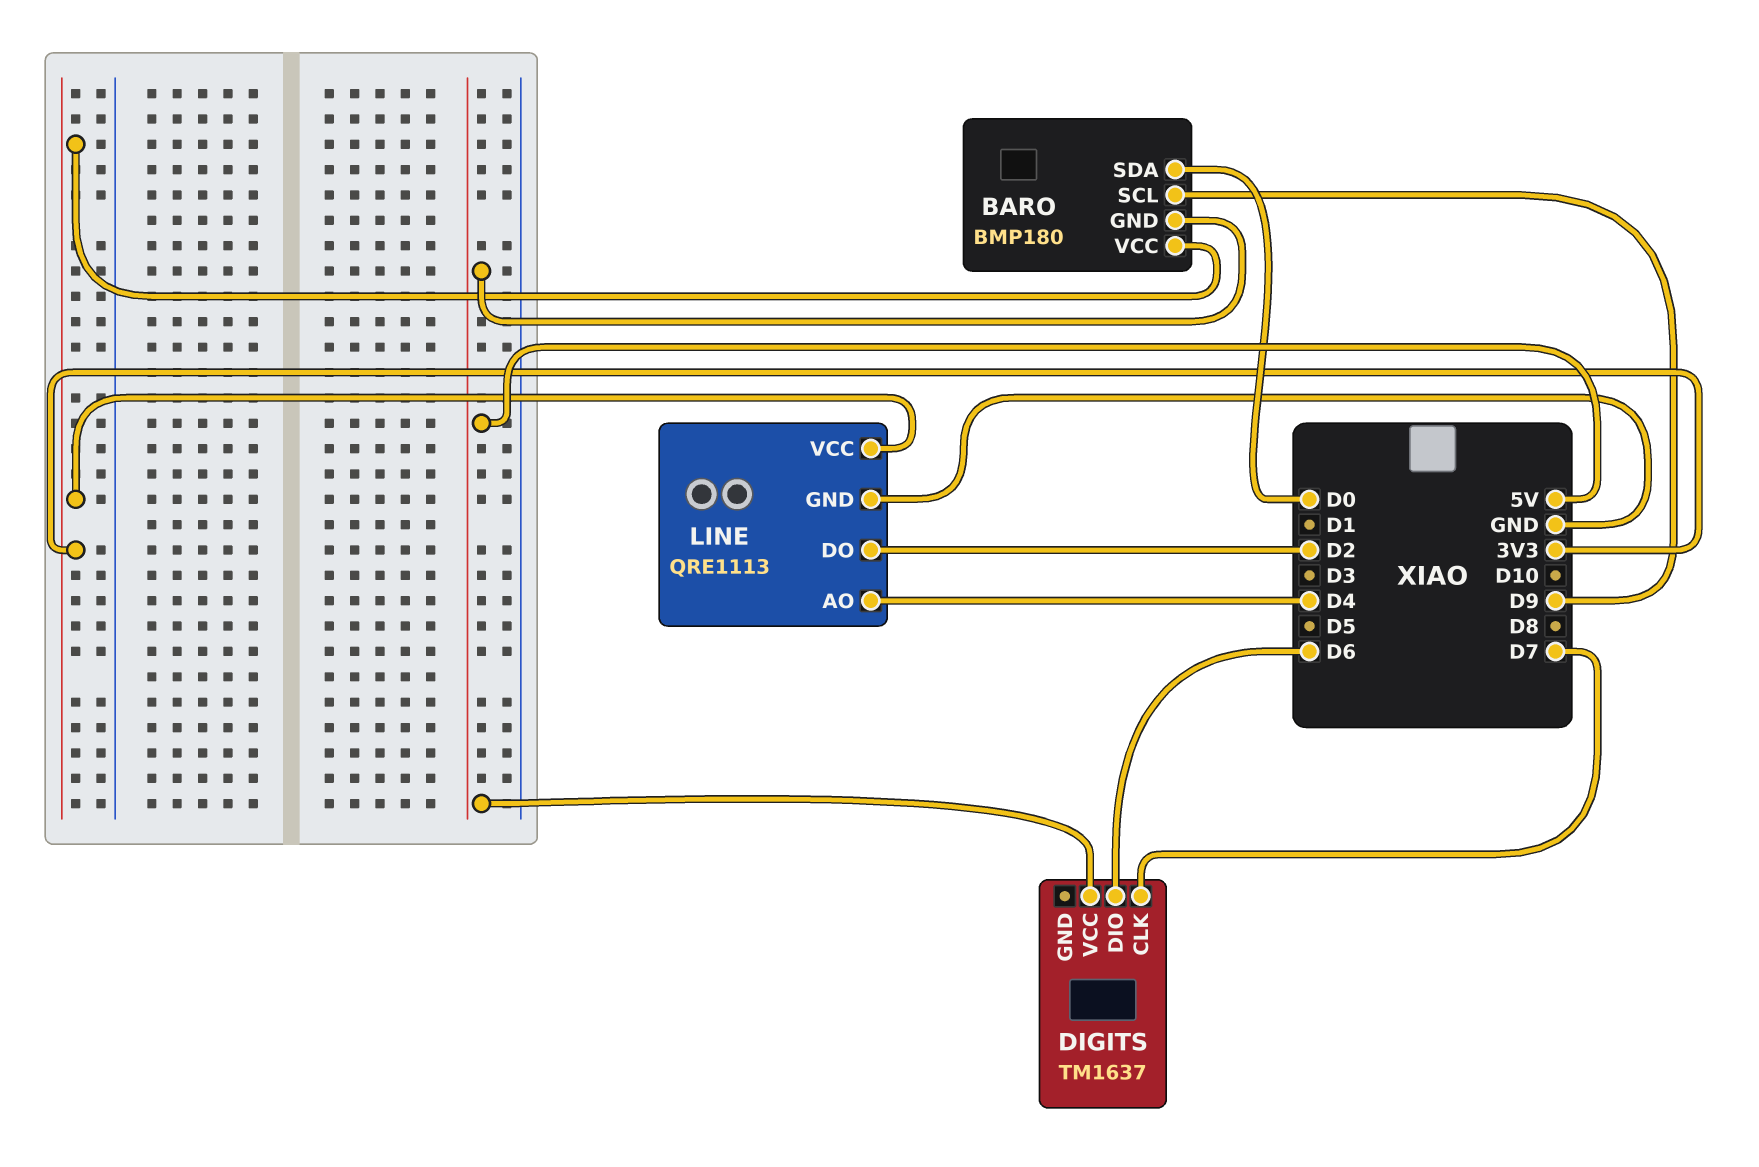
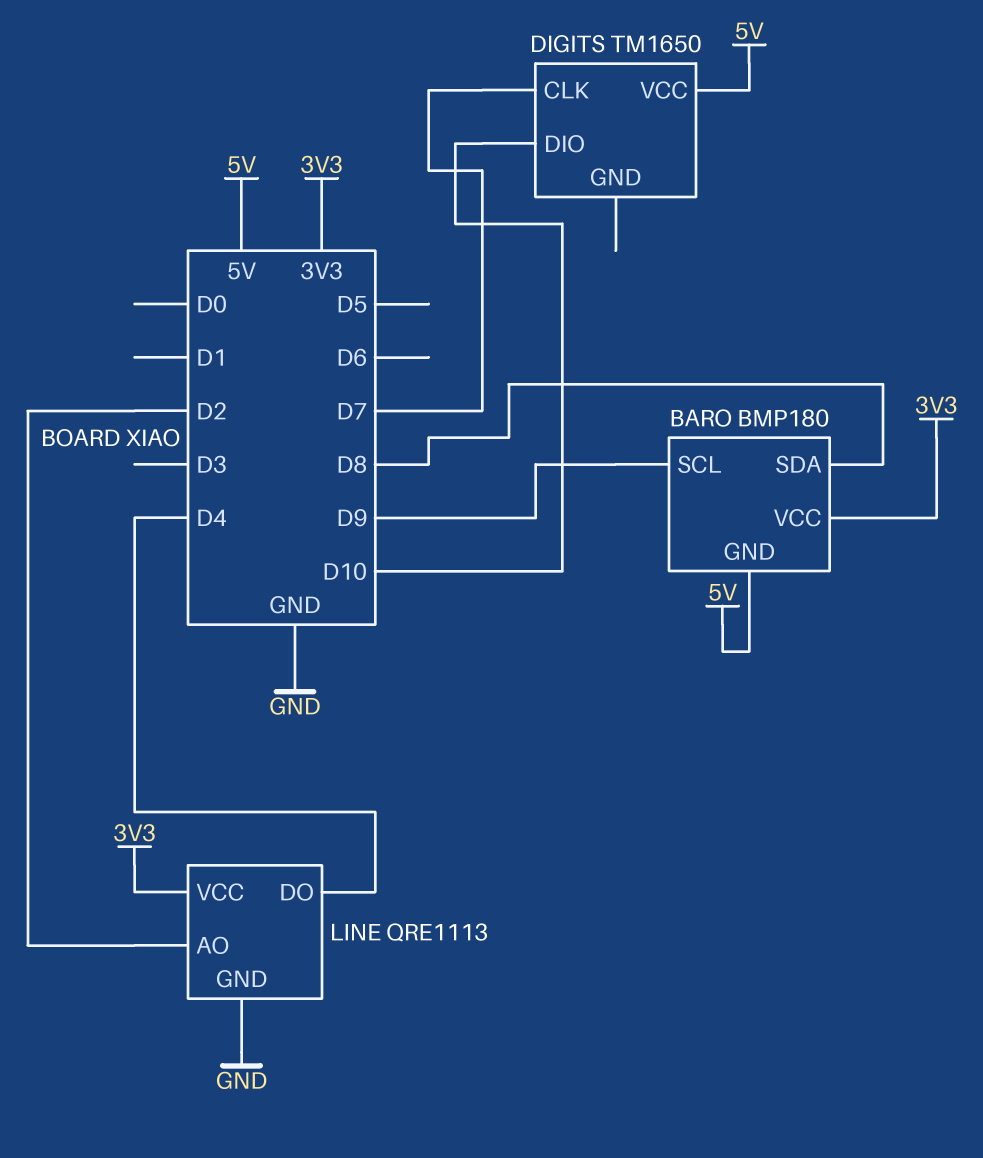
BARO pin SDA: D0 -> D8
DIGITS: TM1637 -> TM1650
DIGITS pin DIO: D6 -> D10
LINE pin AO: D4 -> D2
LINE pin DO: D2 -> D4

